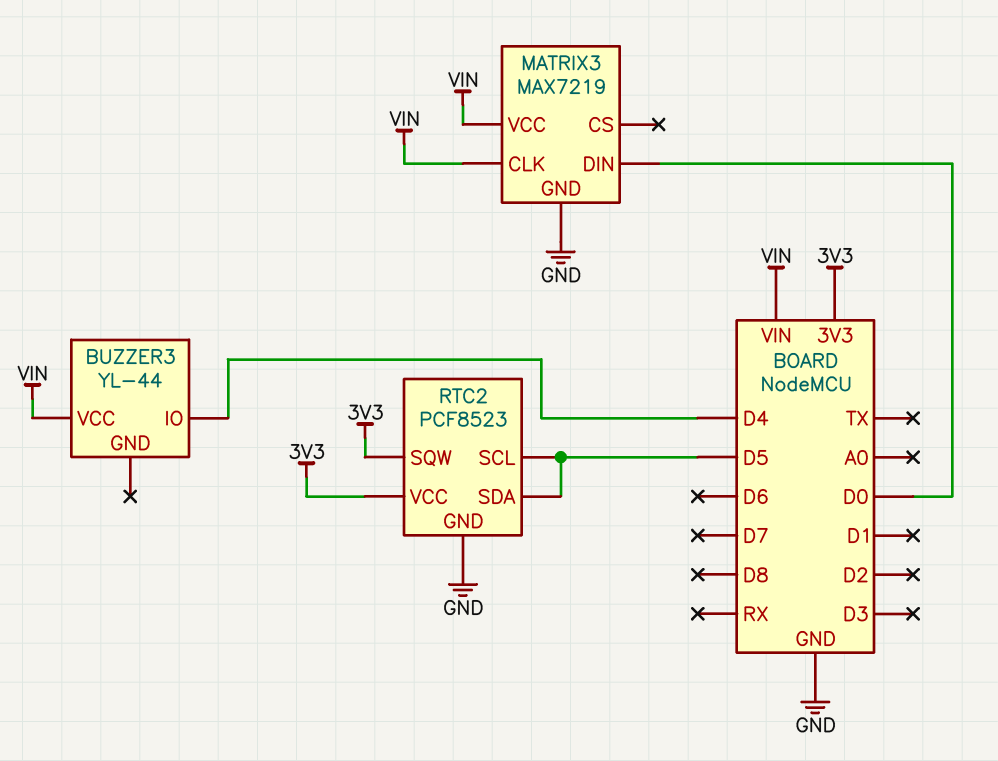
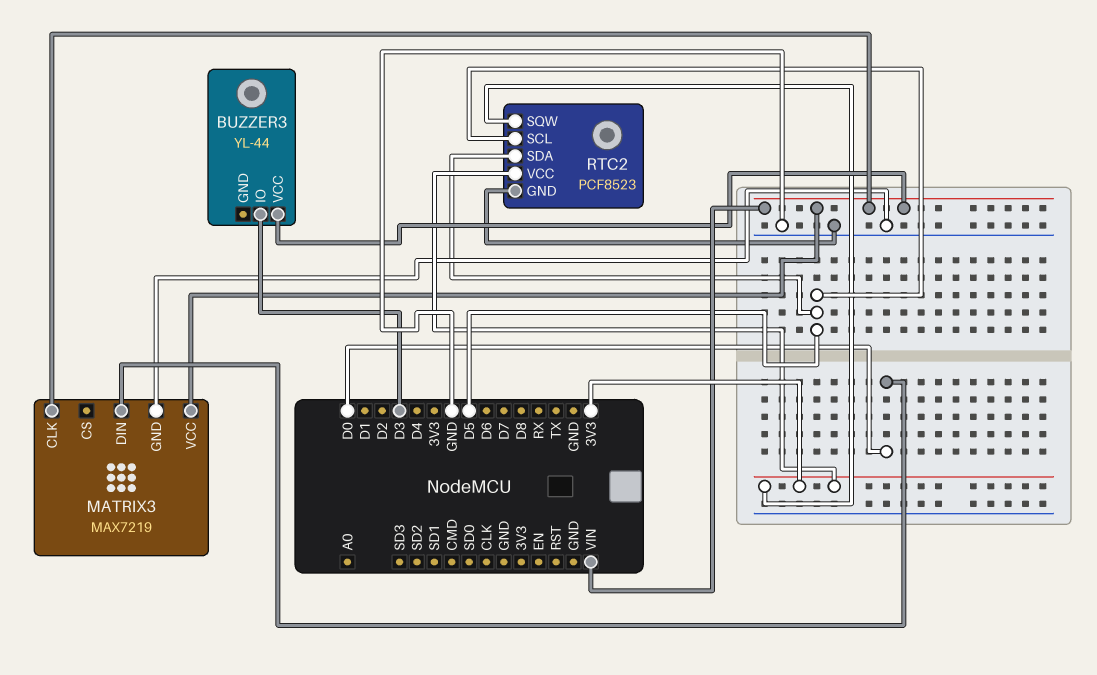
BUZZER3 pin IO: D4 -> D3

